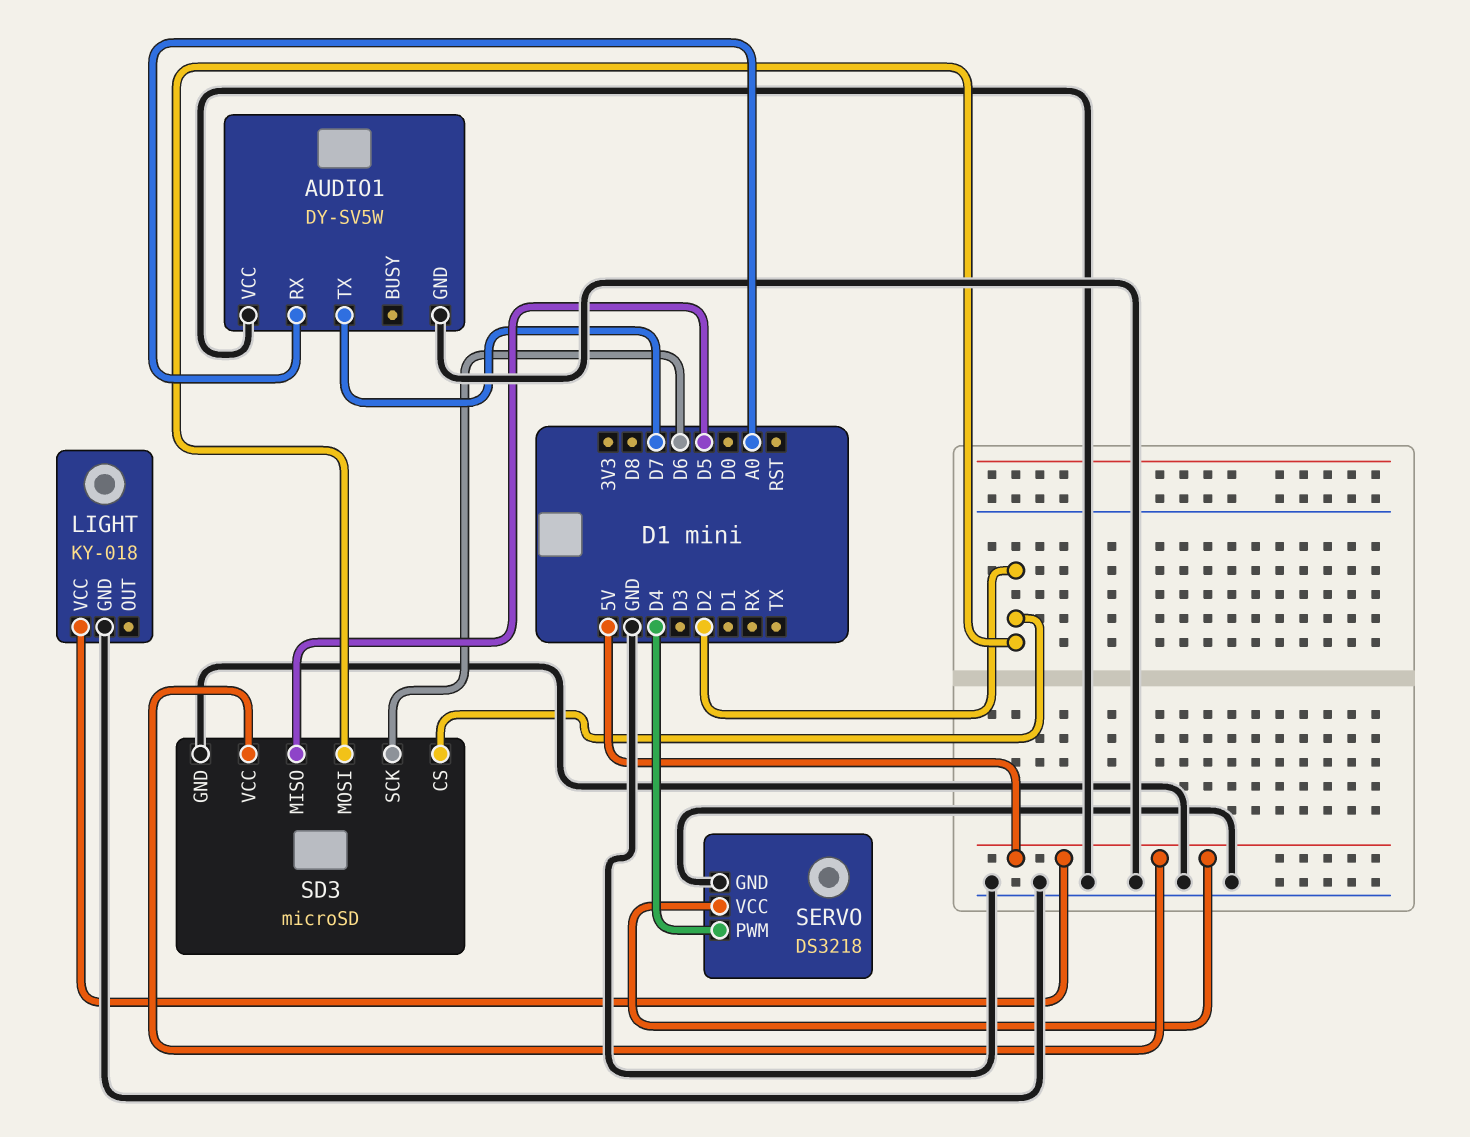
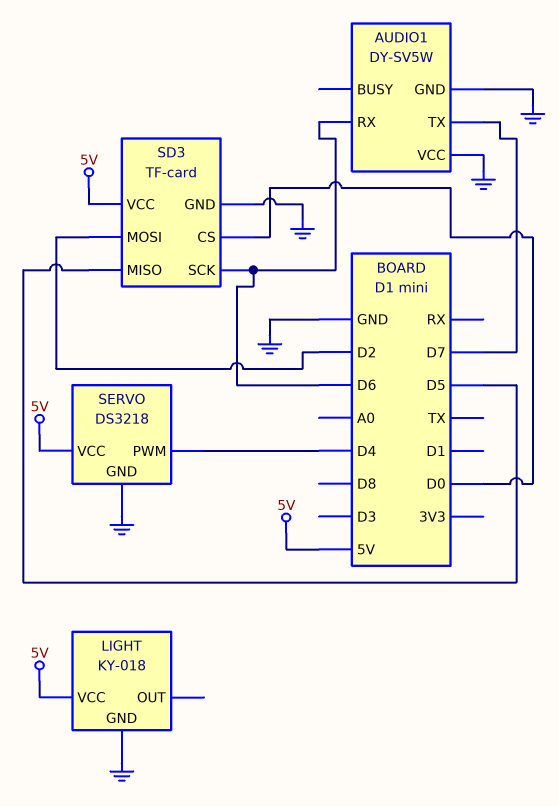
AUDIO1 pin RX: A0 -> D6
SD3: microSD -> TF-card
SD3 pin CS: D2 -> D0

